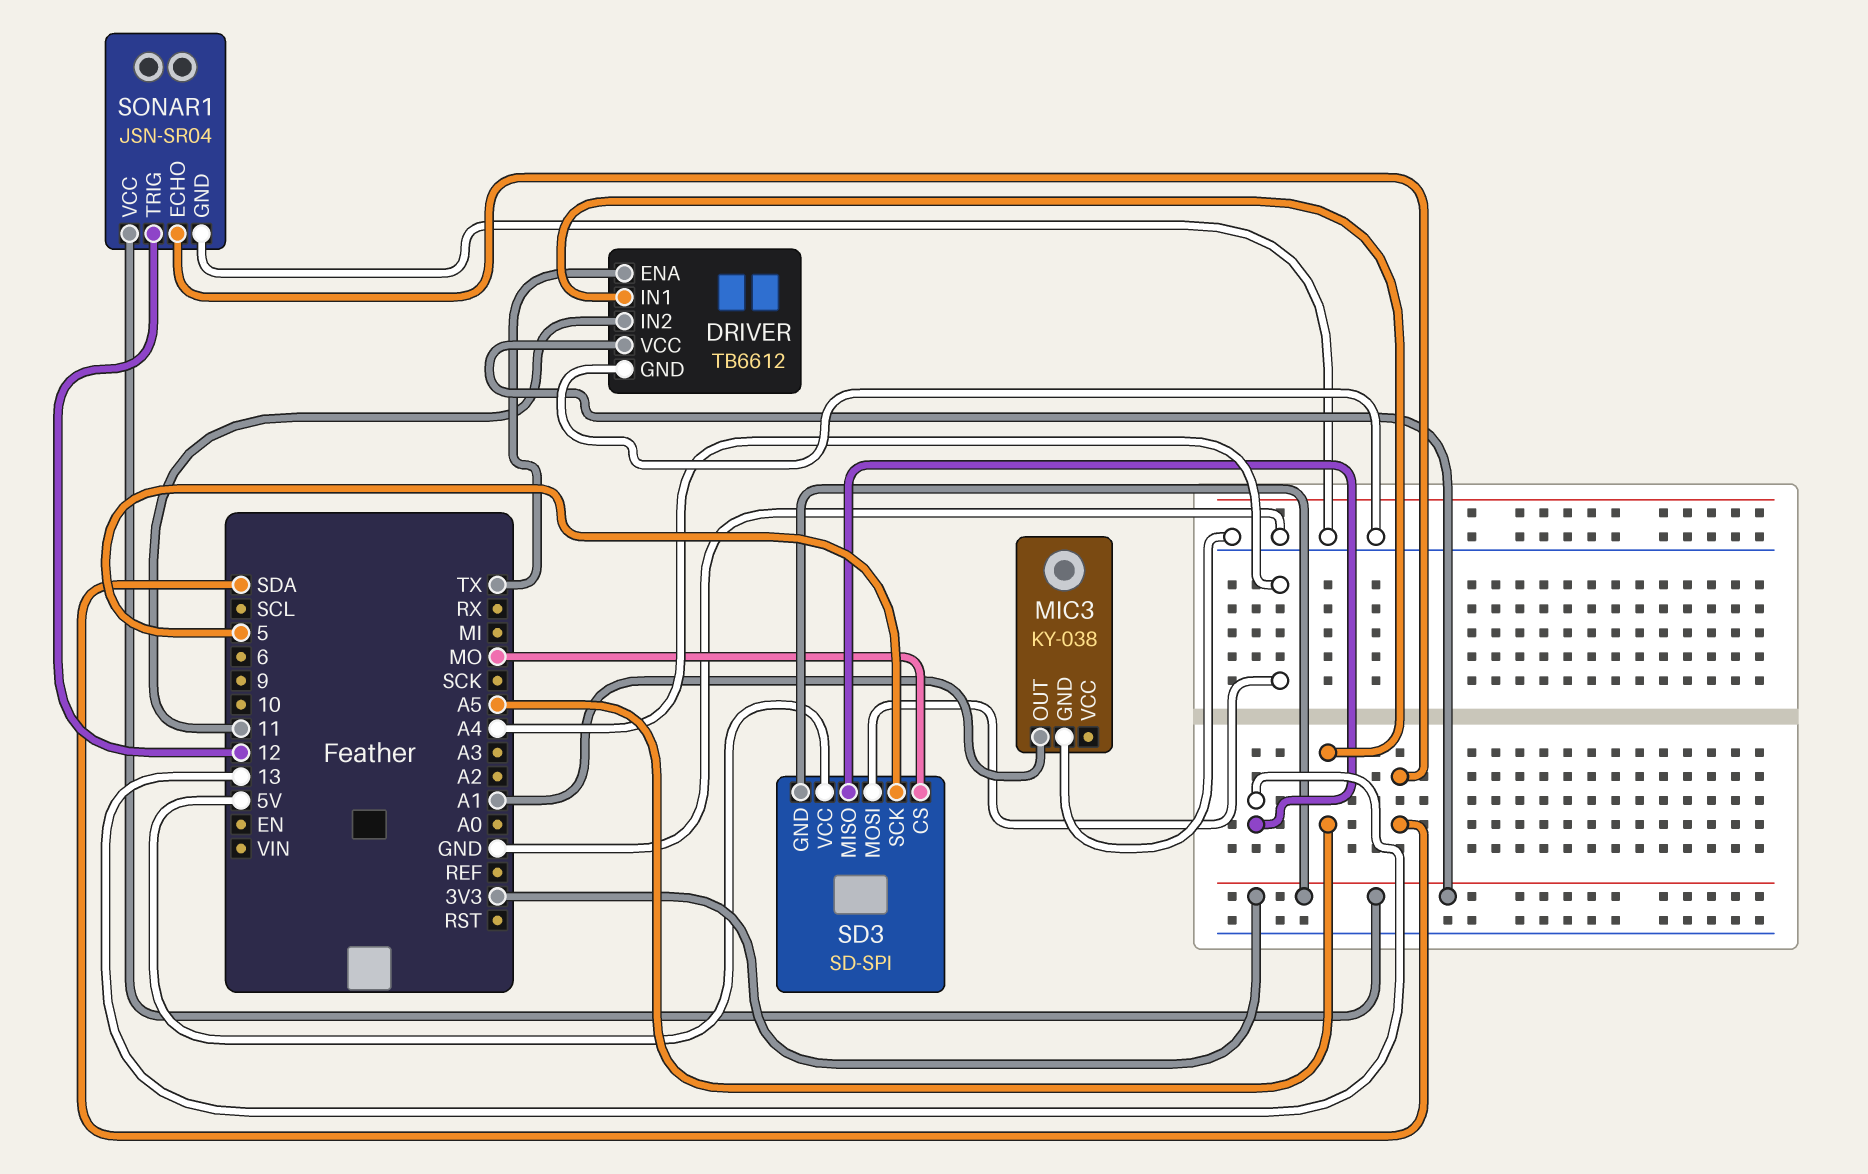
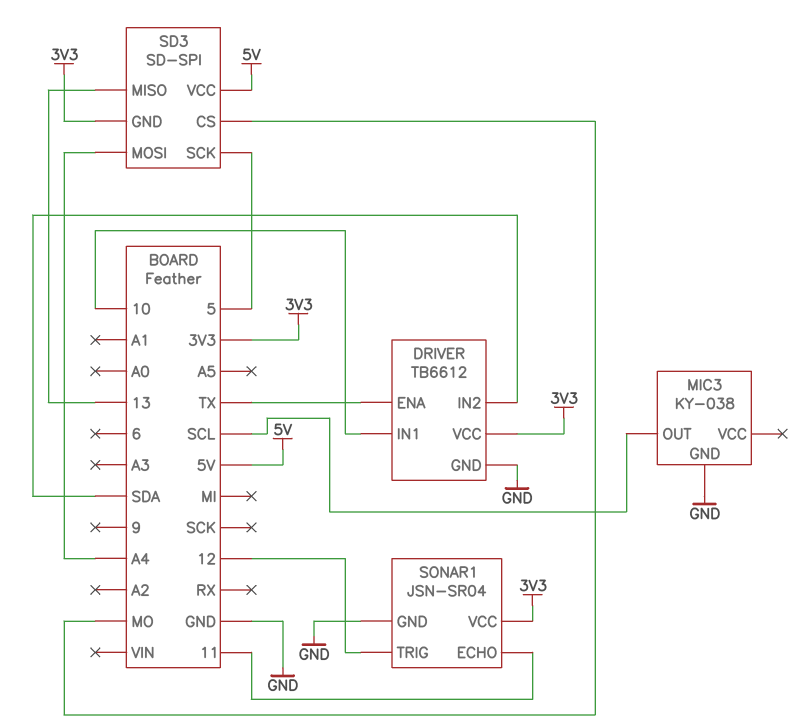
DRIVER pin IN1: A5 -> 10
DRIVER pin IN2: 11 -> SDA
MIC3 pin OUT: A1 -> SCL
SONAR1 pin ECHO: SDA -> 11

